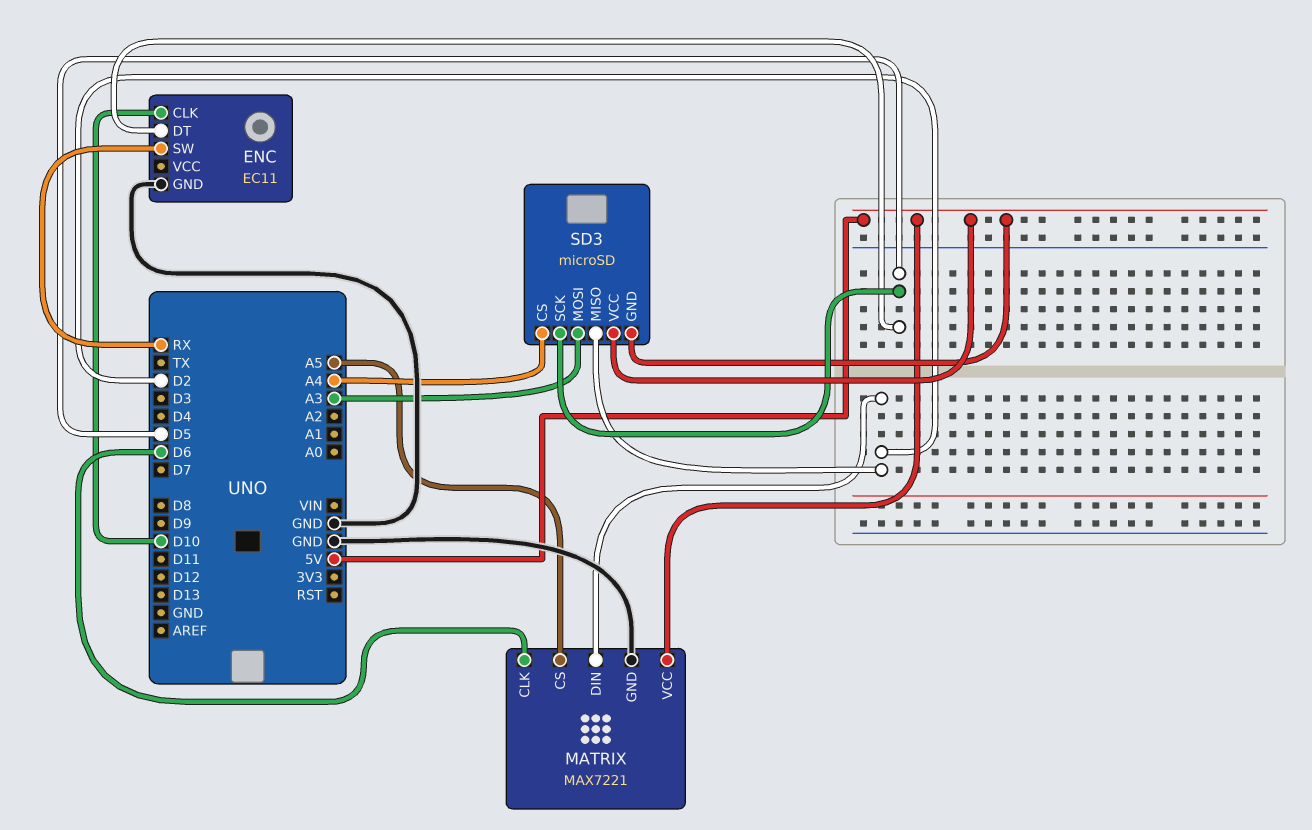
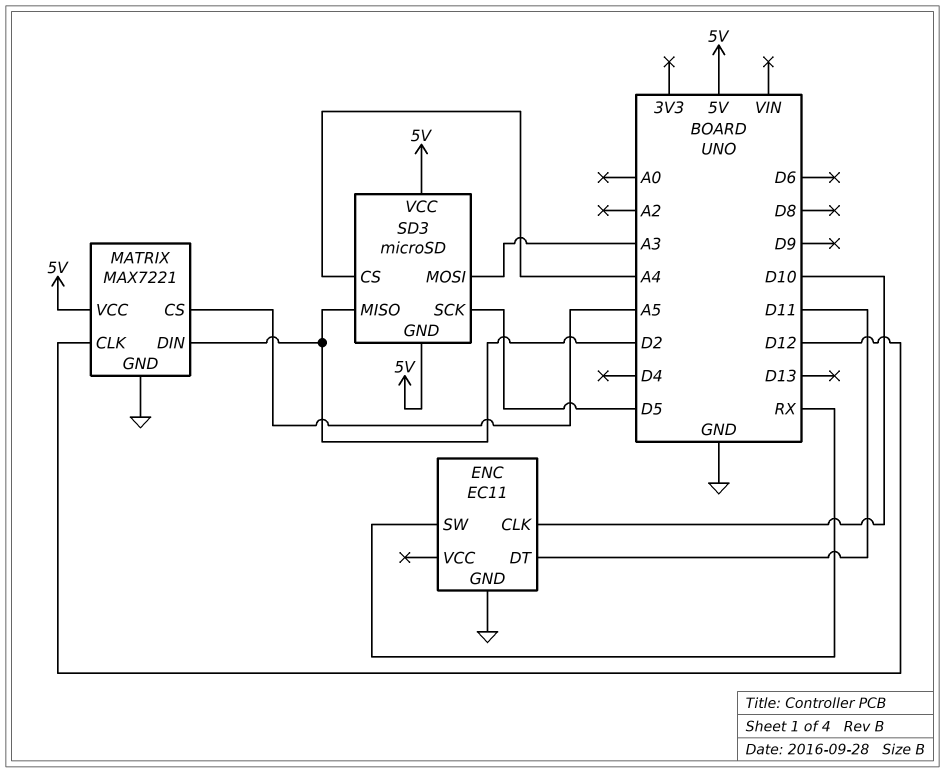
ENC pin DT: D5 -> D11
MATRIX pin CLK: D6 -> D12

